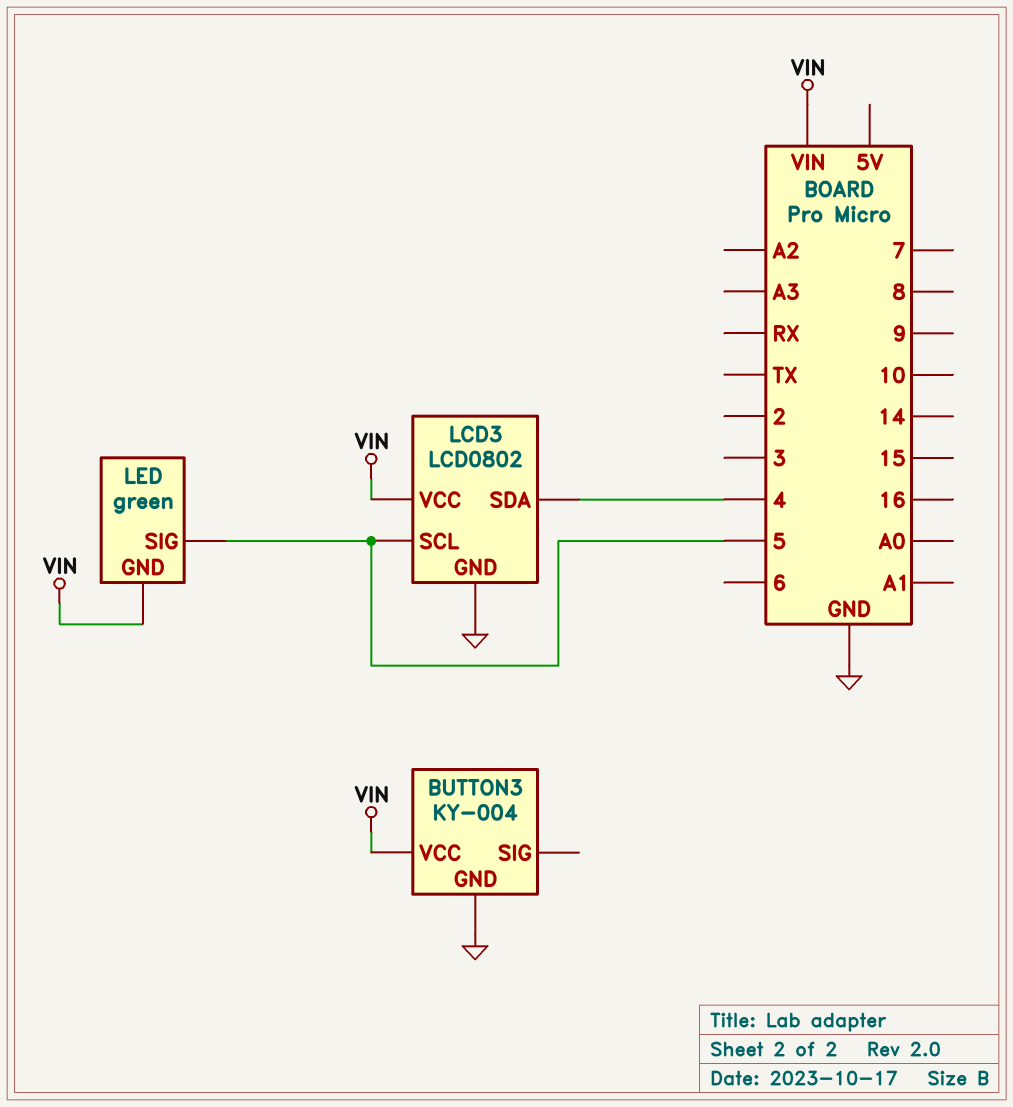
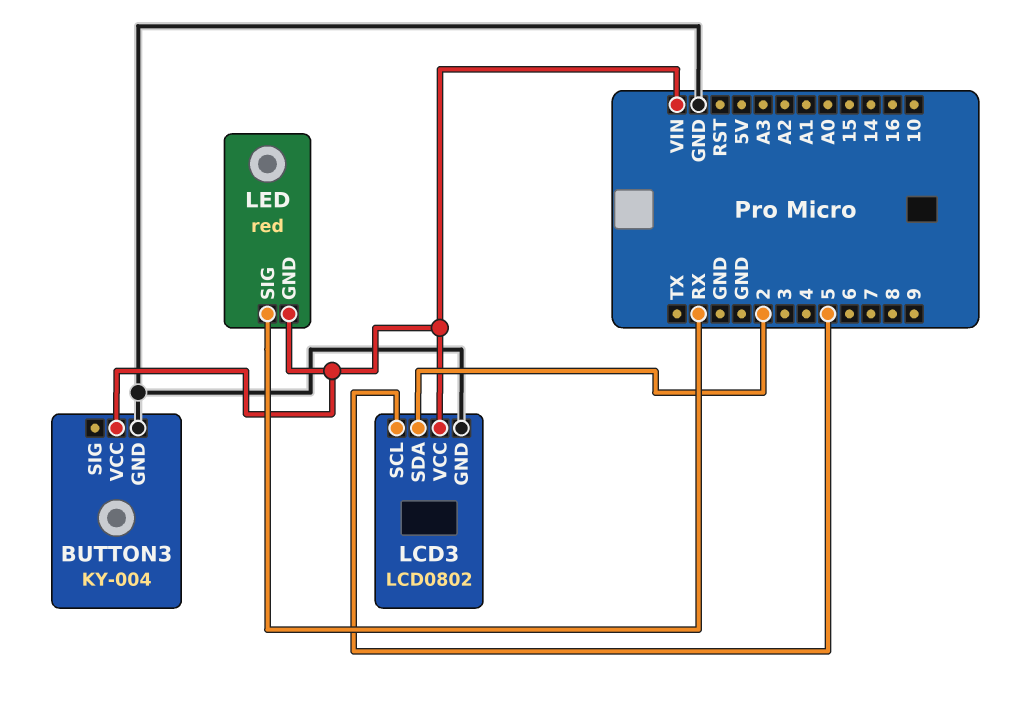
LCD3 pin SDA: 4 -> 2
LED: green -> red
LED pin SIG: 5 -> RX

